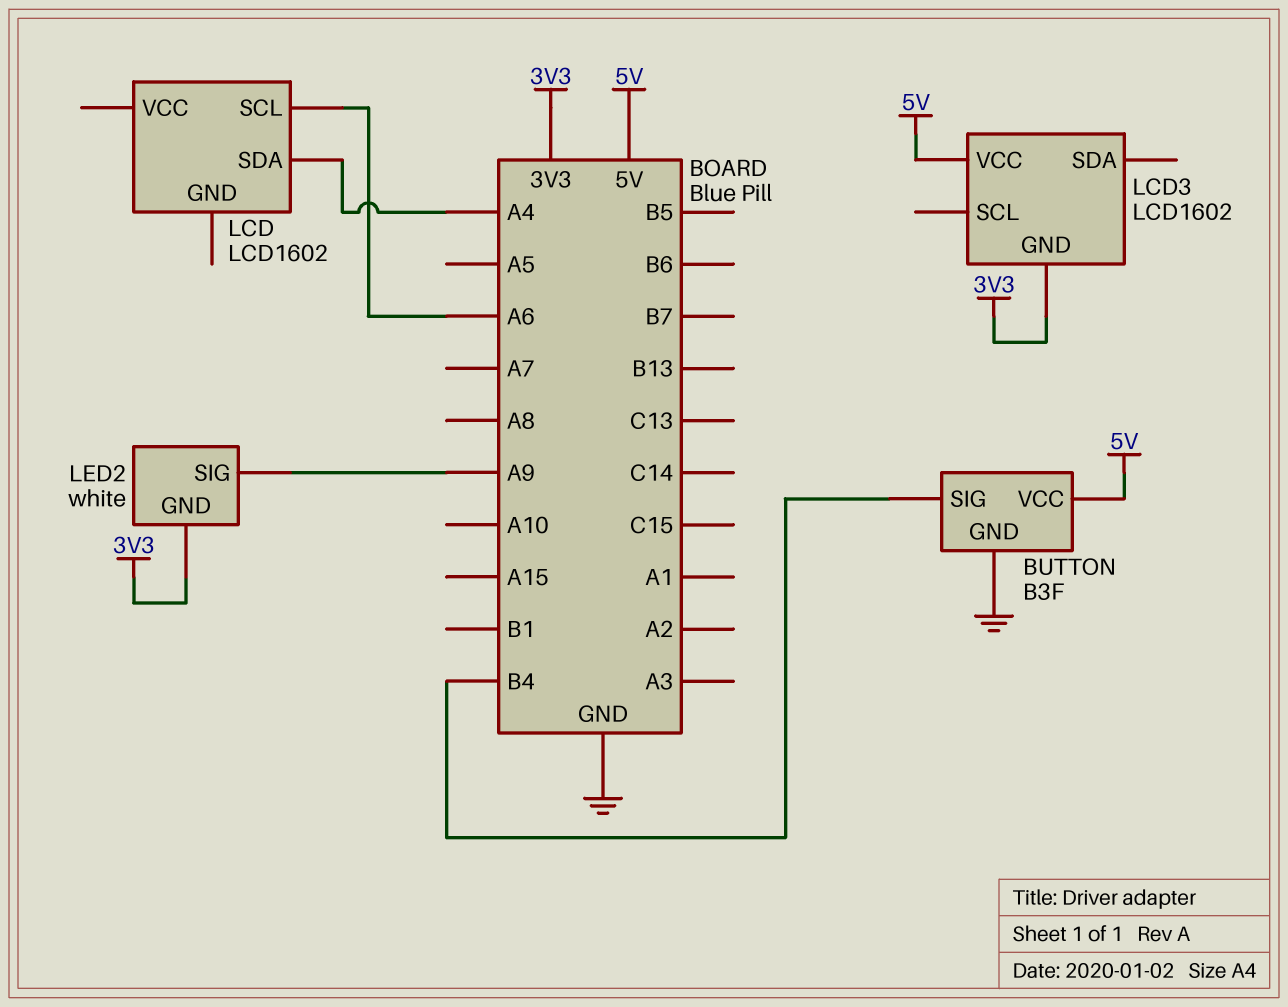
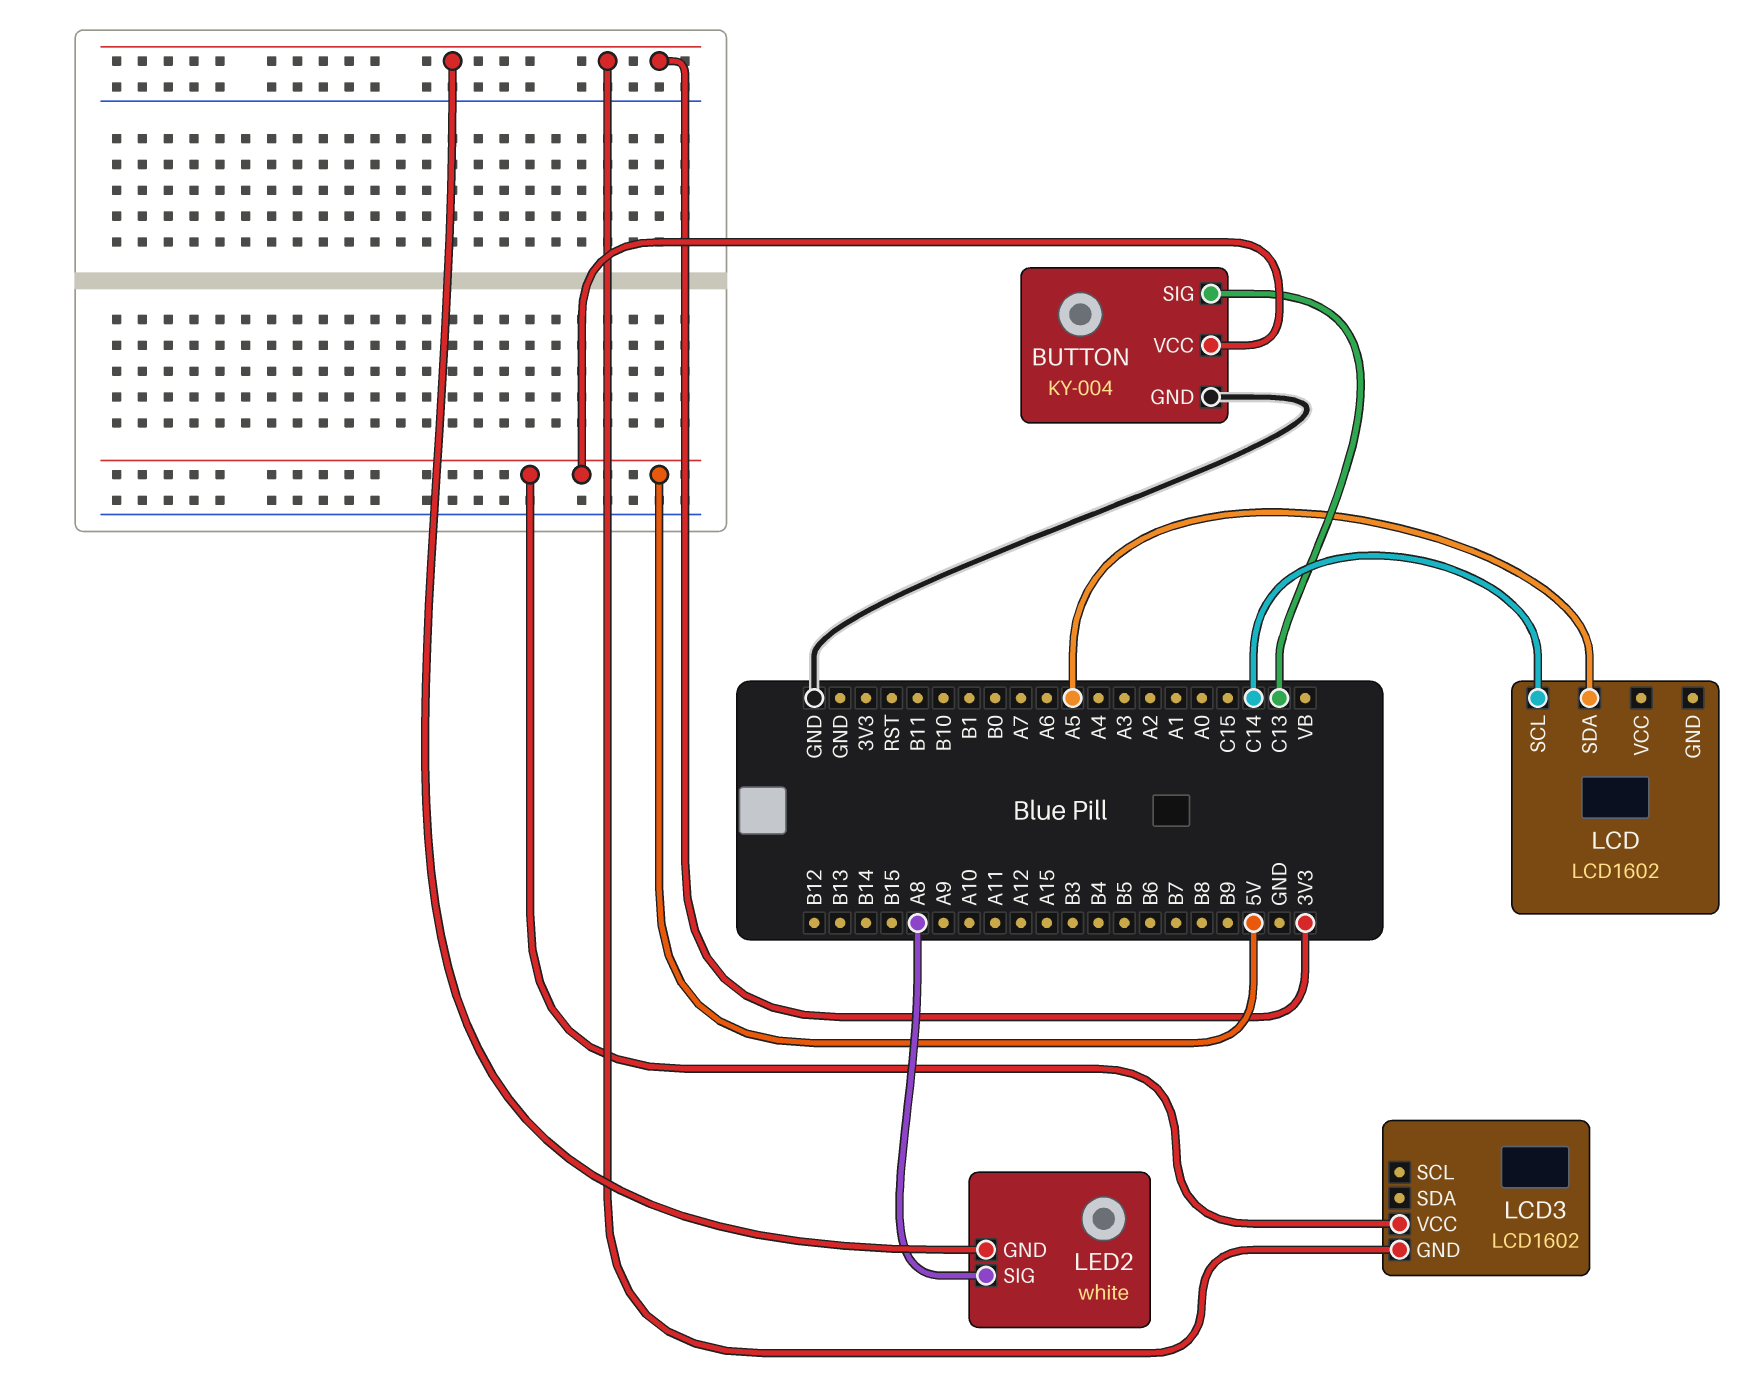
BUTTON: B3F -> KY-004
BUTTON pin SIG: B4 -> C13
LCD pin SCL: A6 -> C14
LCD pin SDA: A4 -> A5
LED2 pin SIG: A9 -> A8

